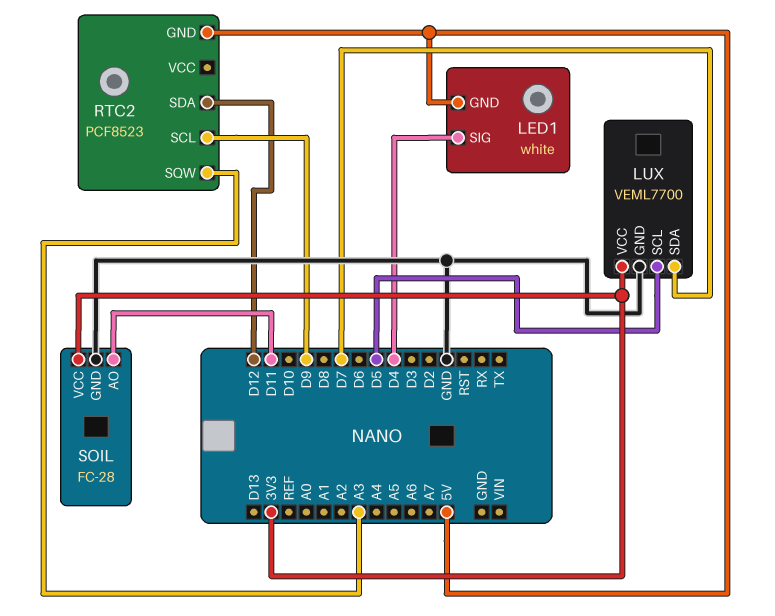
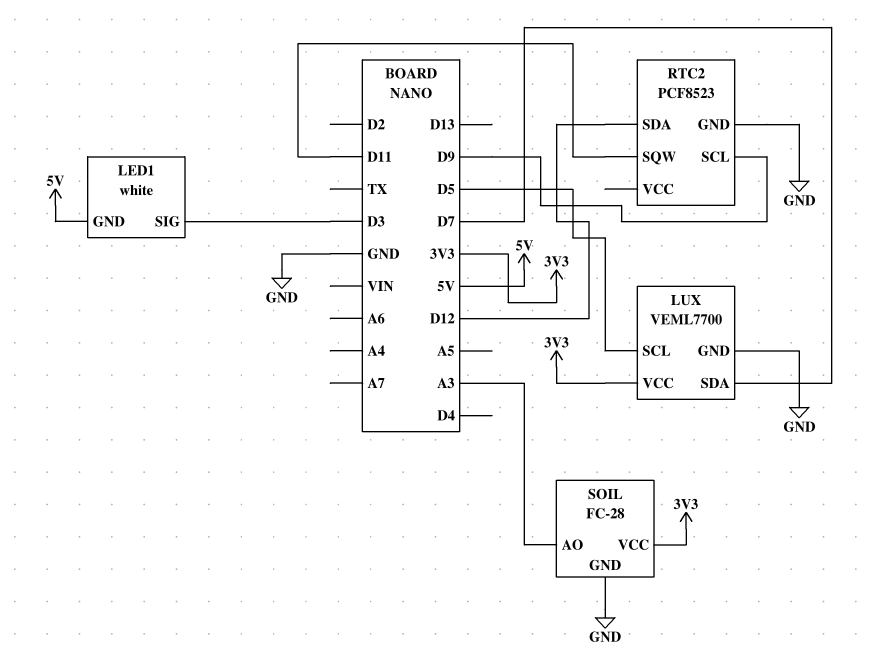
LED1 pin SIG: D4 -> D3
RTC2 pin GND: 5V -> GND
RTC2 pin SQW: A3 -> D11
SOIL pin AO: D11 -> A3

